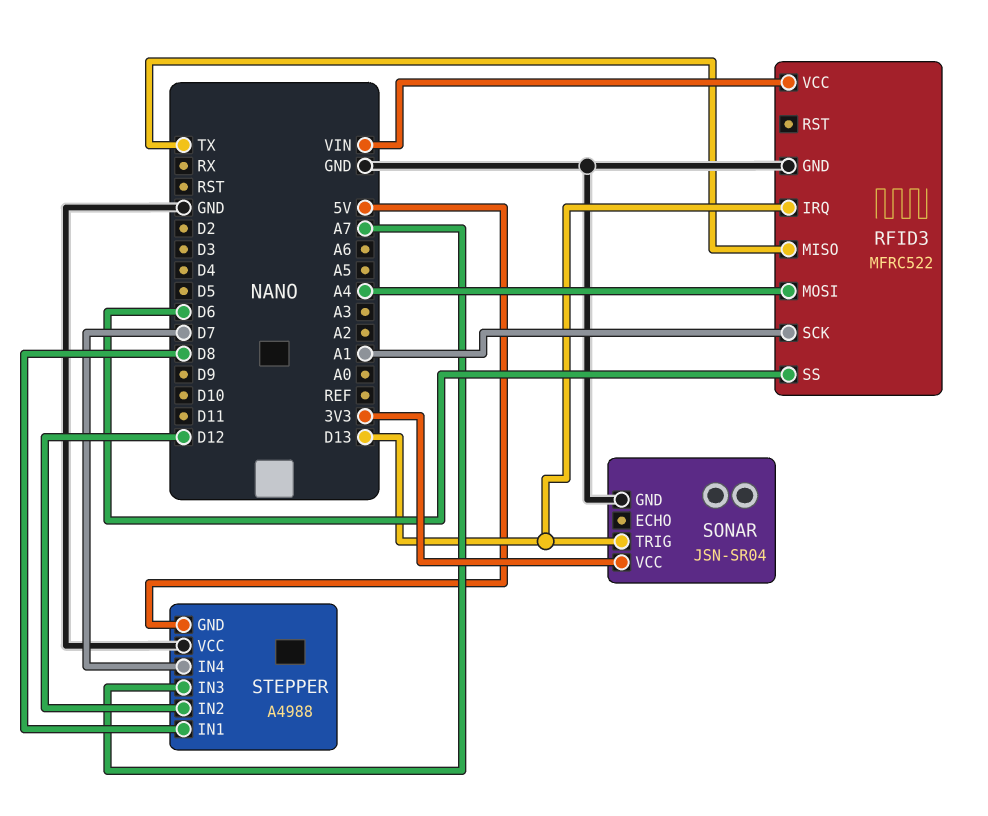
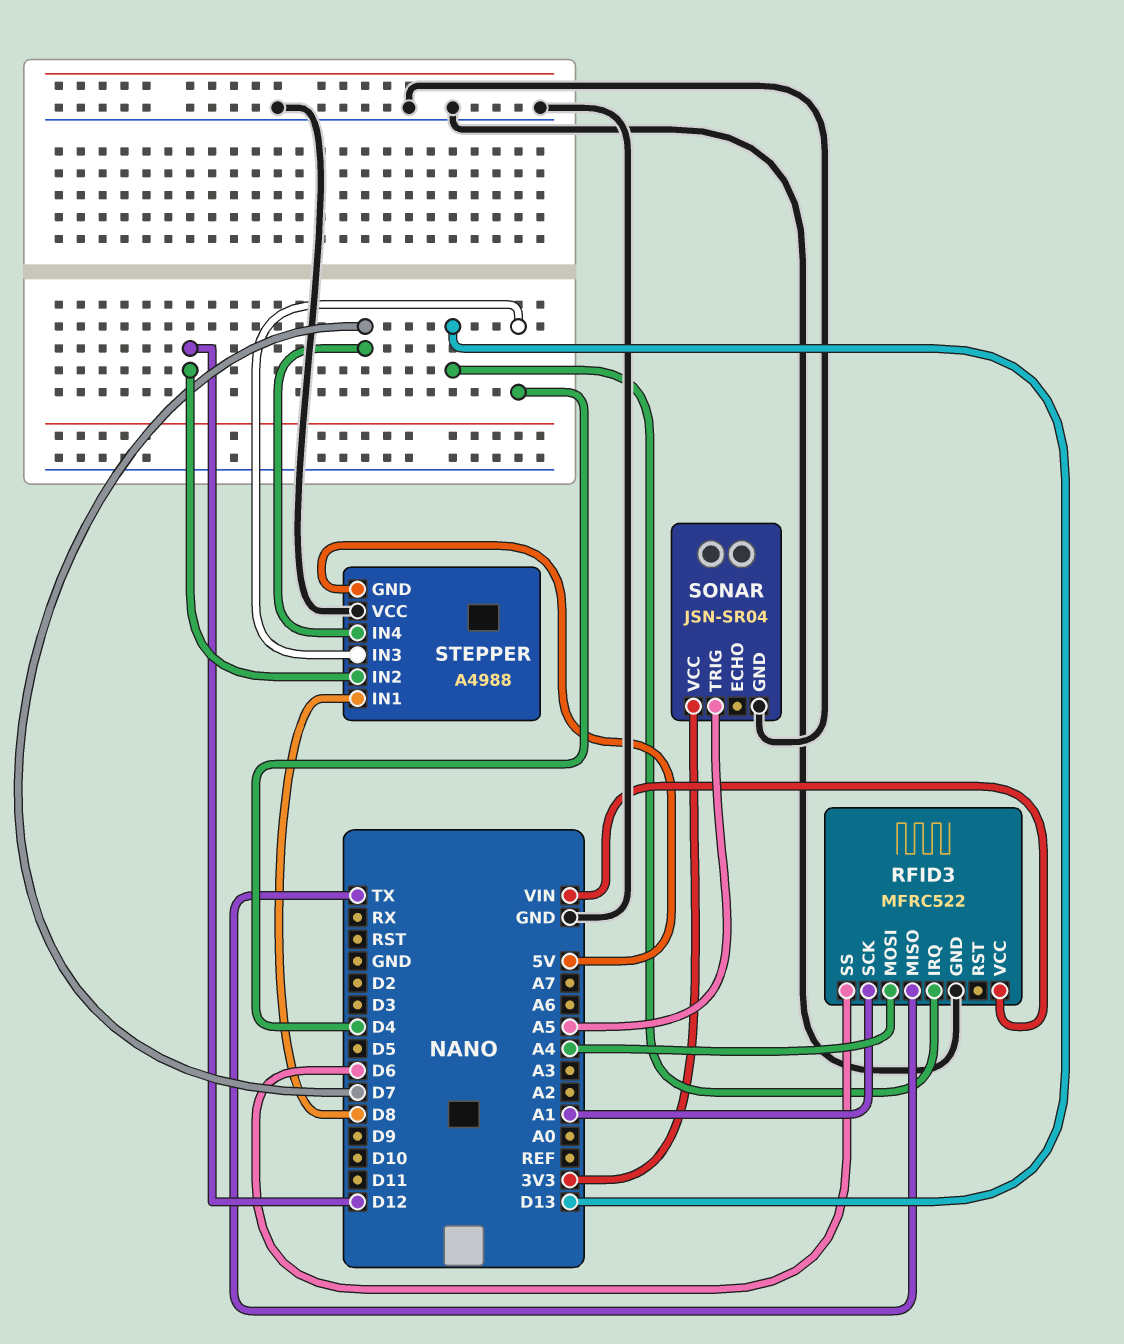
SONAR pin TRIG: D13 -> A5
STEPPER pin IN3: A7 -> D4

